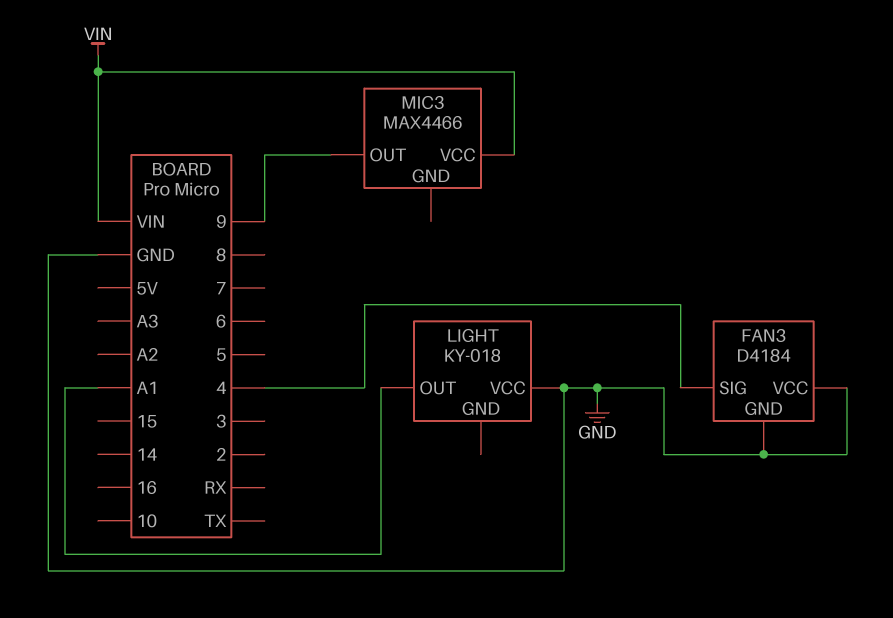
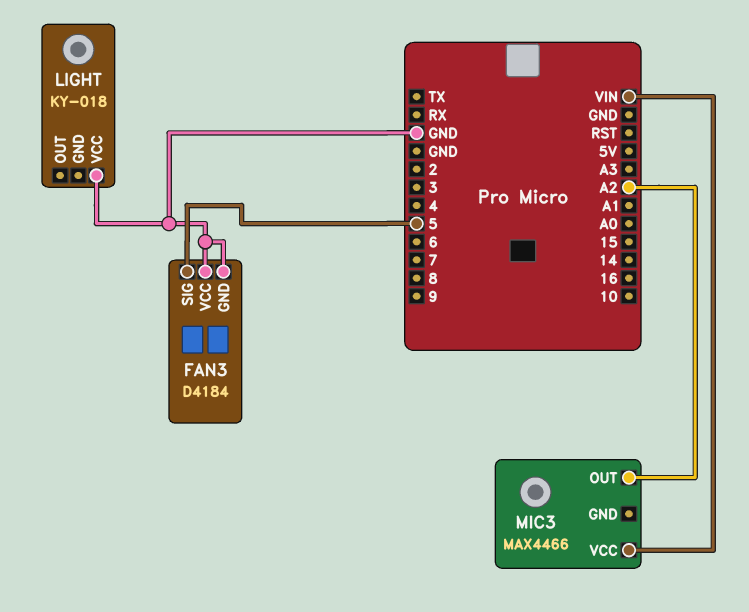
FAN3 pin SIG: 4 -> 5
LIGHT pin OUT: A1 -> none
MIC3 pin OUT: 9 -> A2

